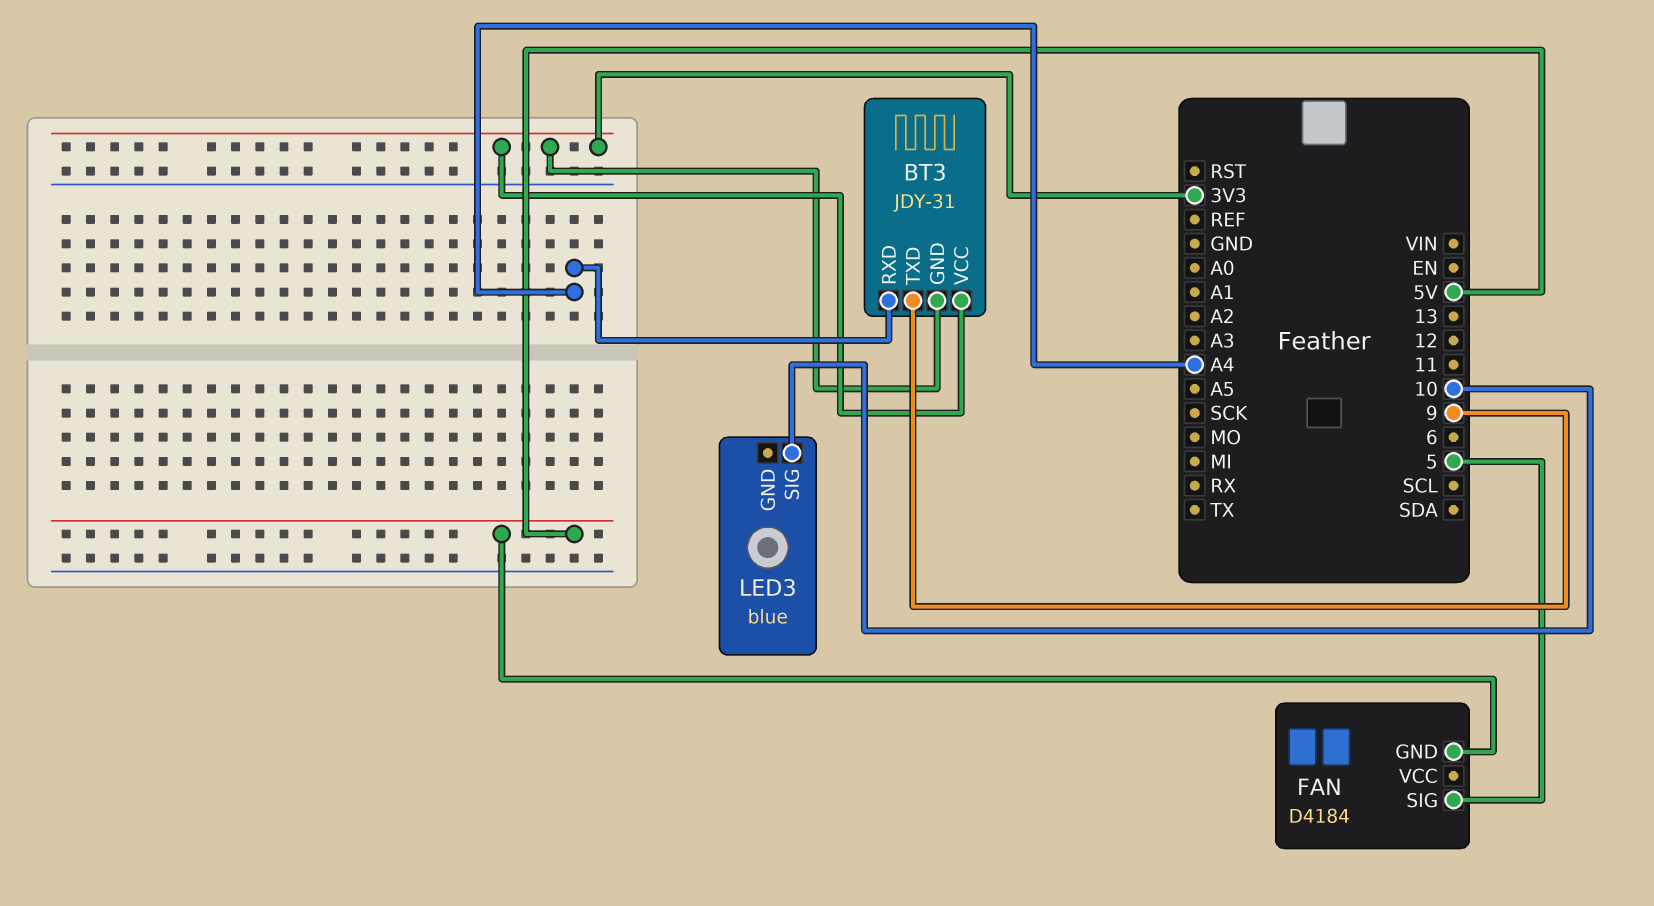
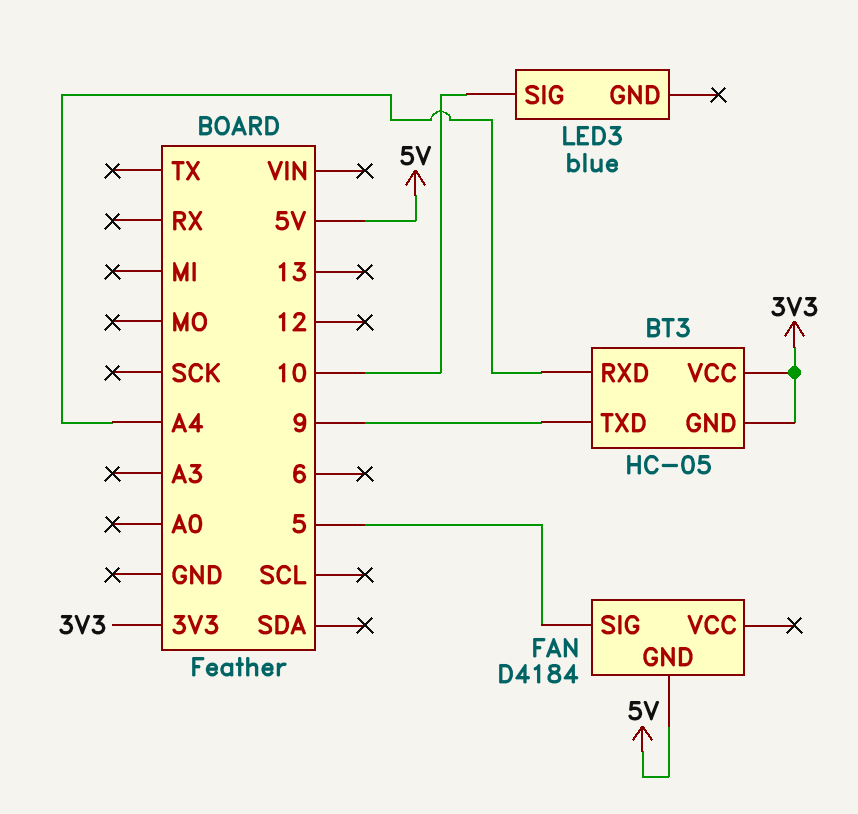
BT3: JDY-31 -> HC-05

